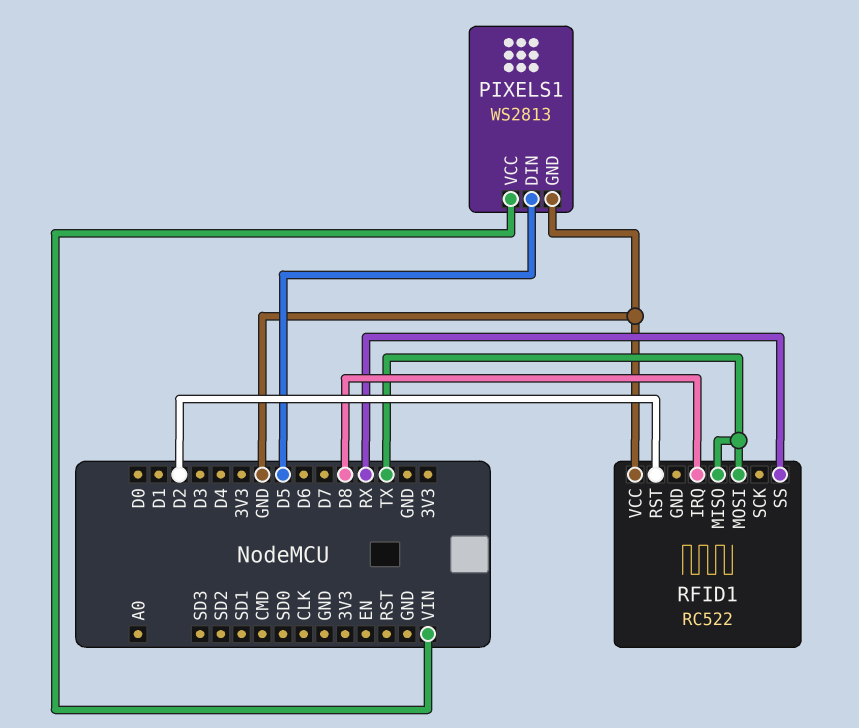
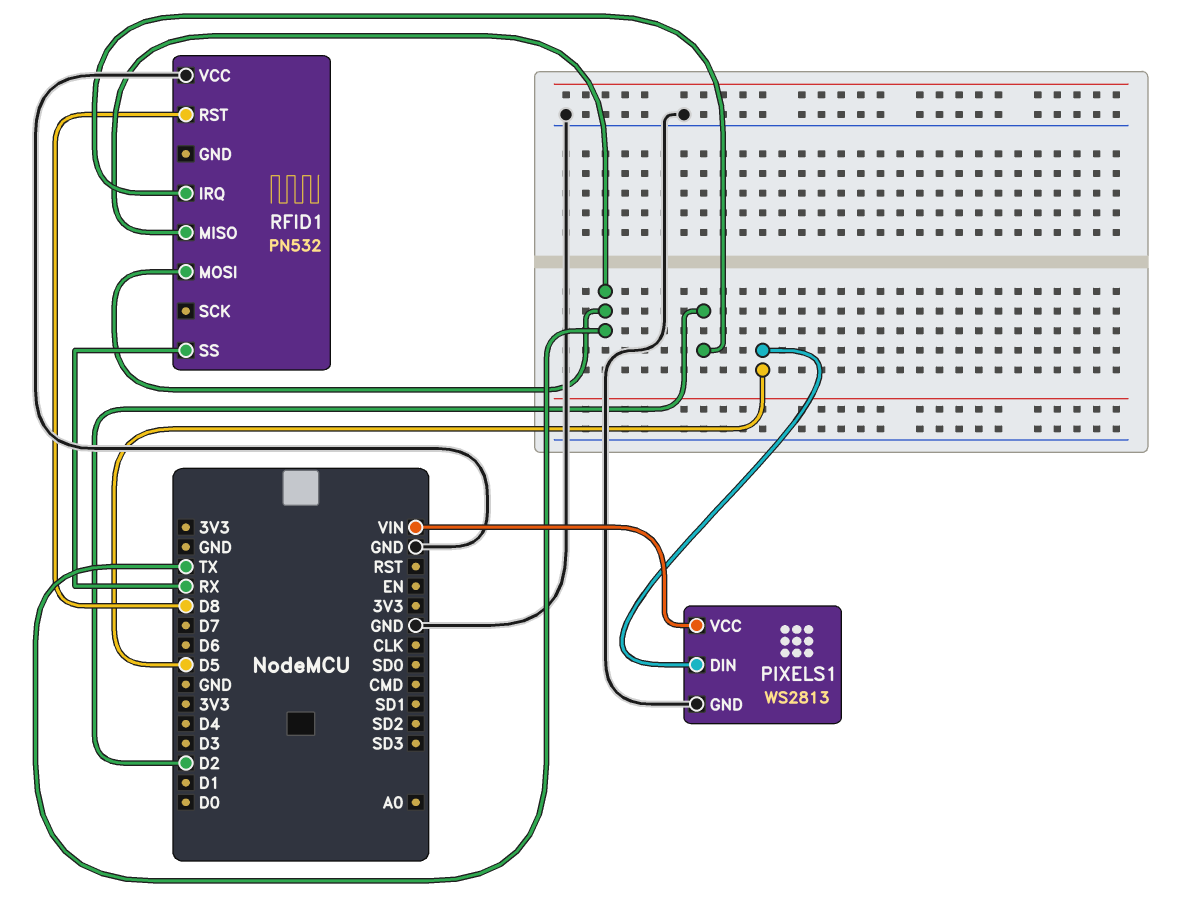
RFID1: RC522 -> PN532
RFID1 pin IRQ: D8 -> D2
RFID1 pin RST: D2 -> D8

